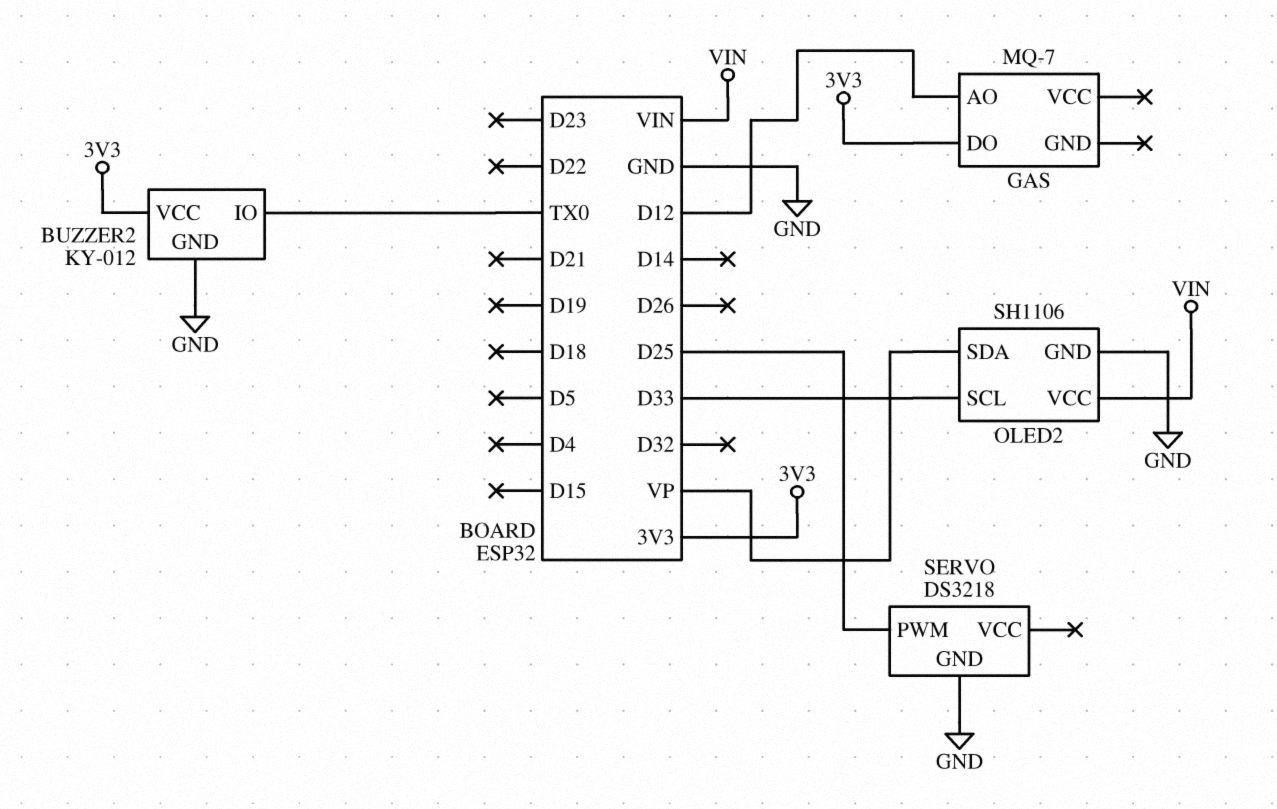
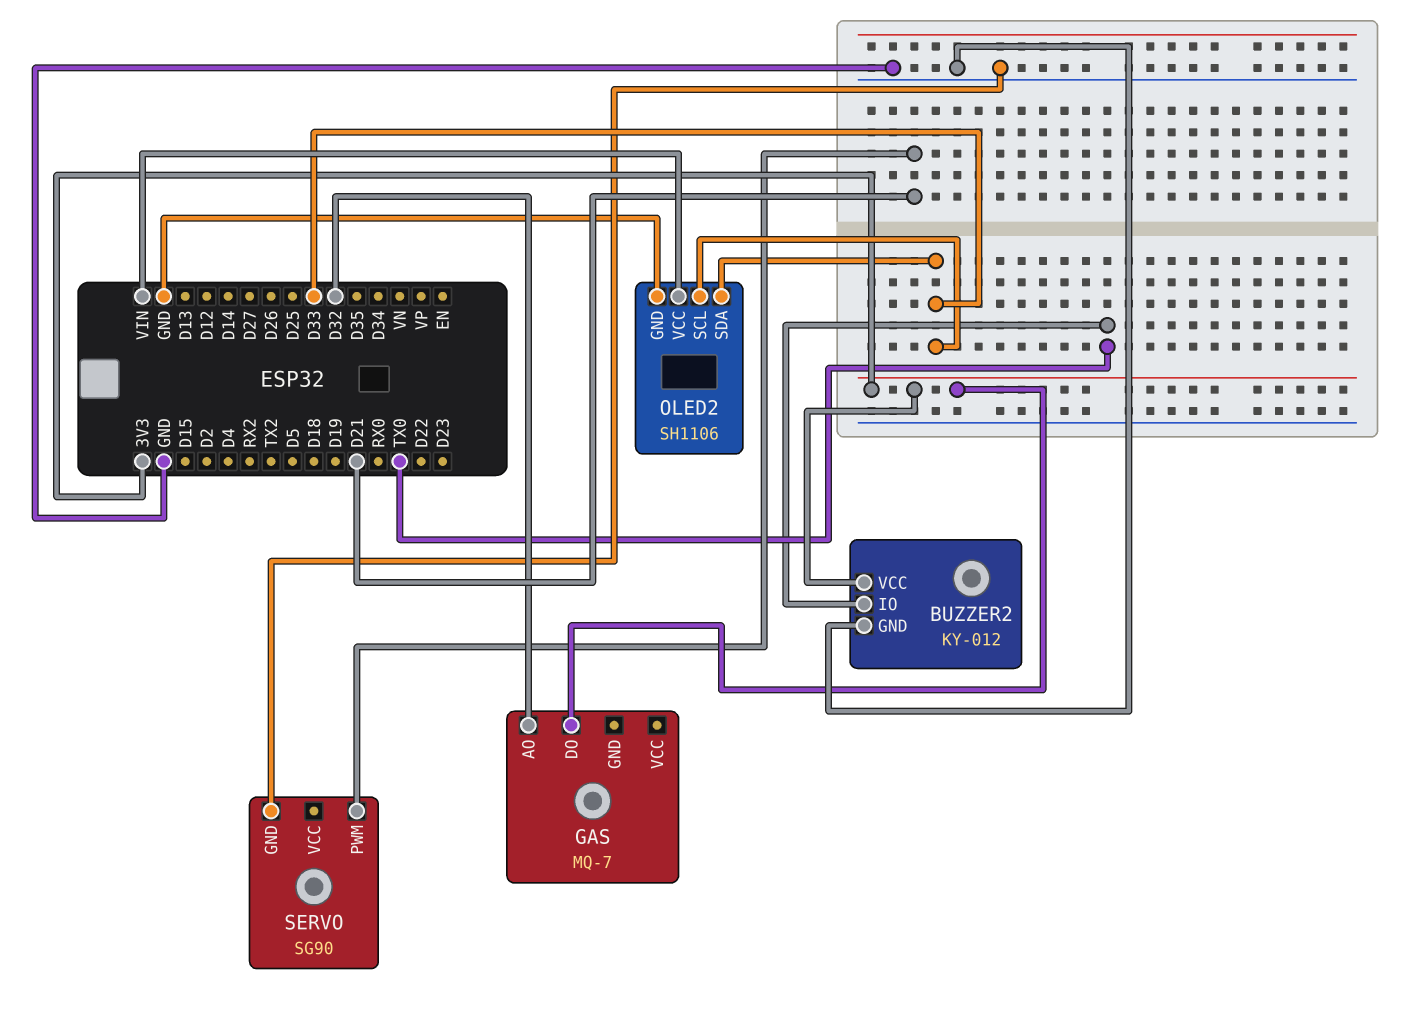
GAS pin AO: D12 -> D32
OLED2 pin SDA: VP -> D33
SERVO: DS3218 -> SG90
SERVO pin PWM: D25 -> D21

